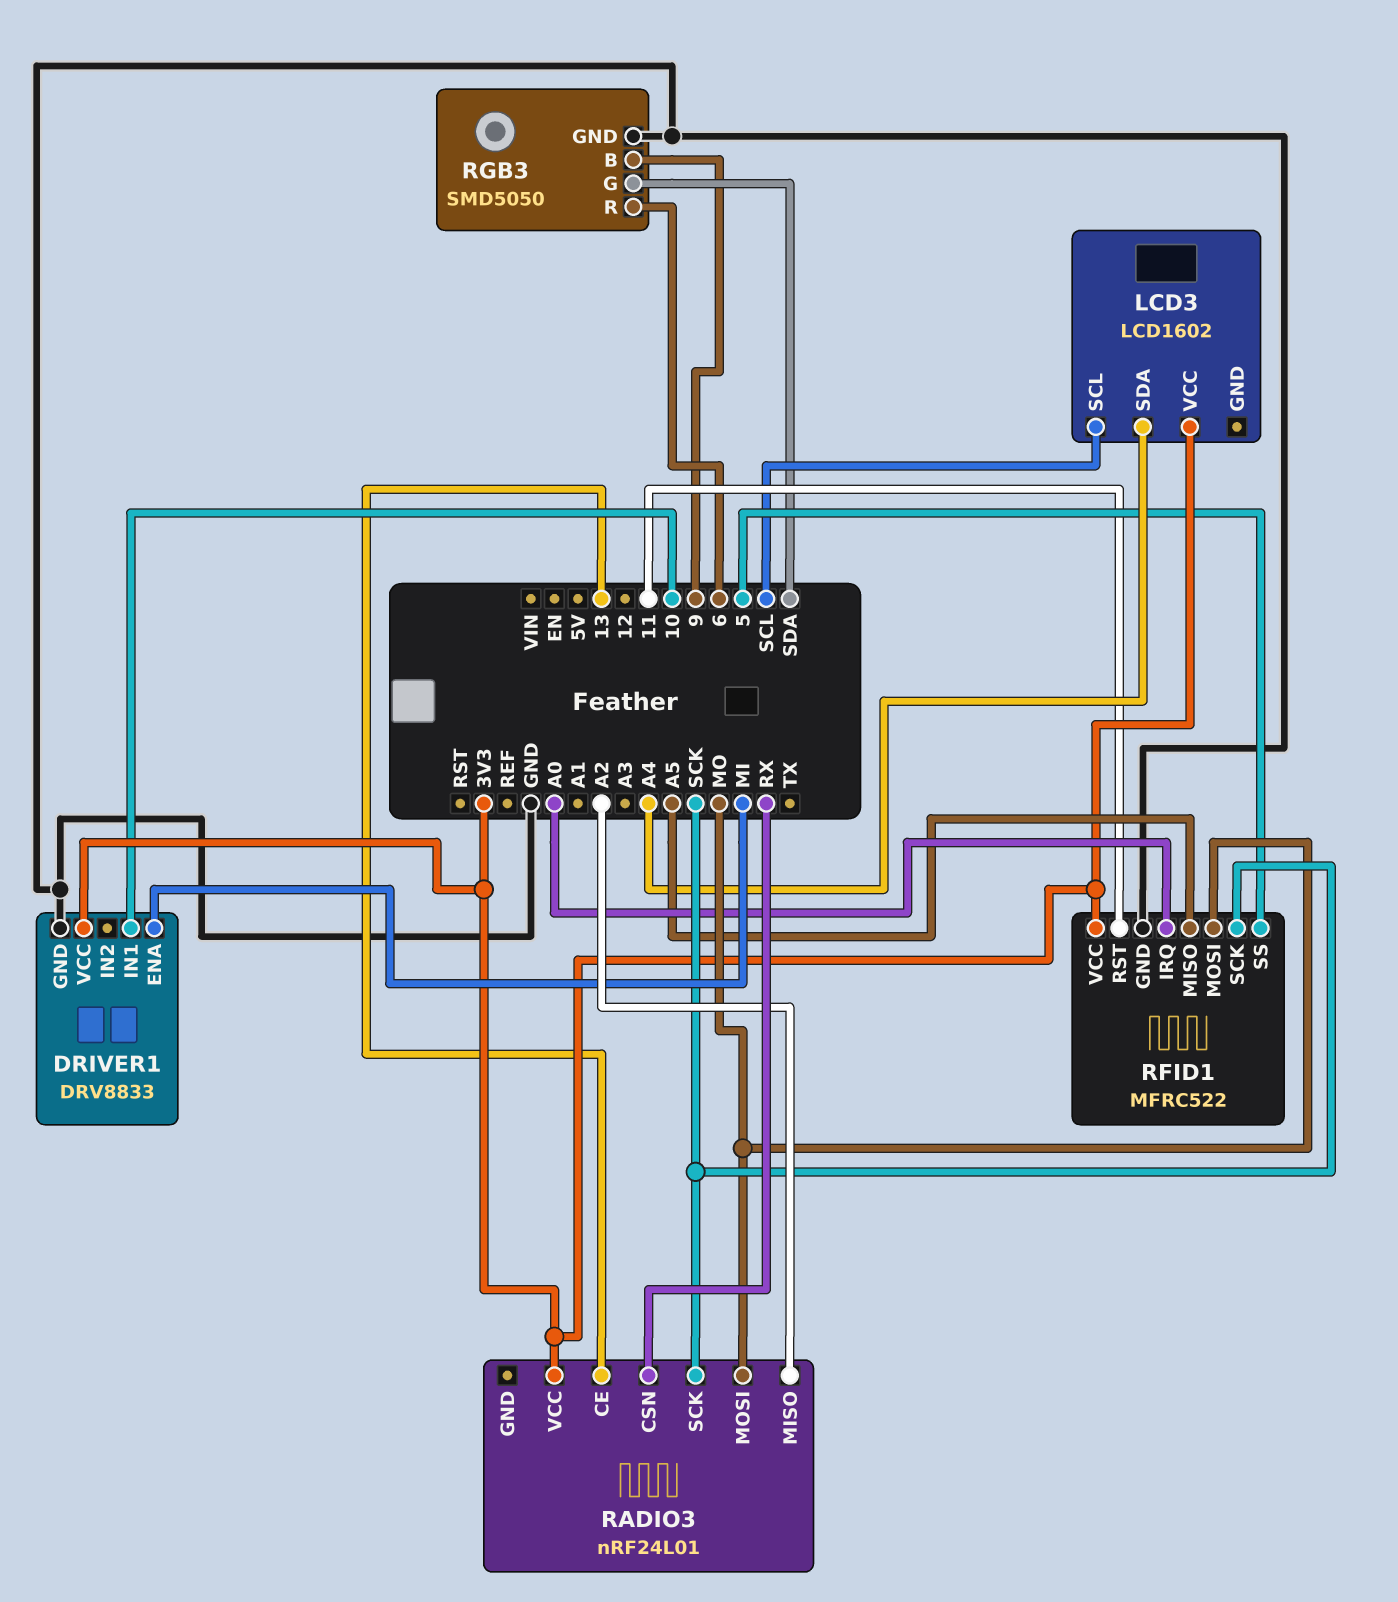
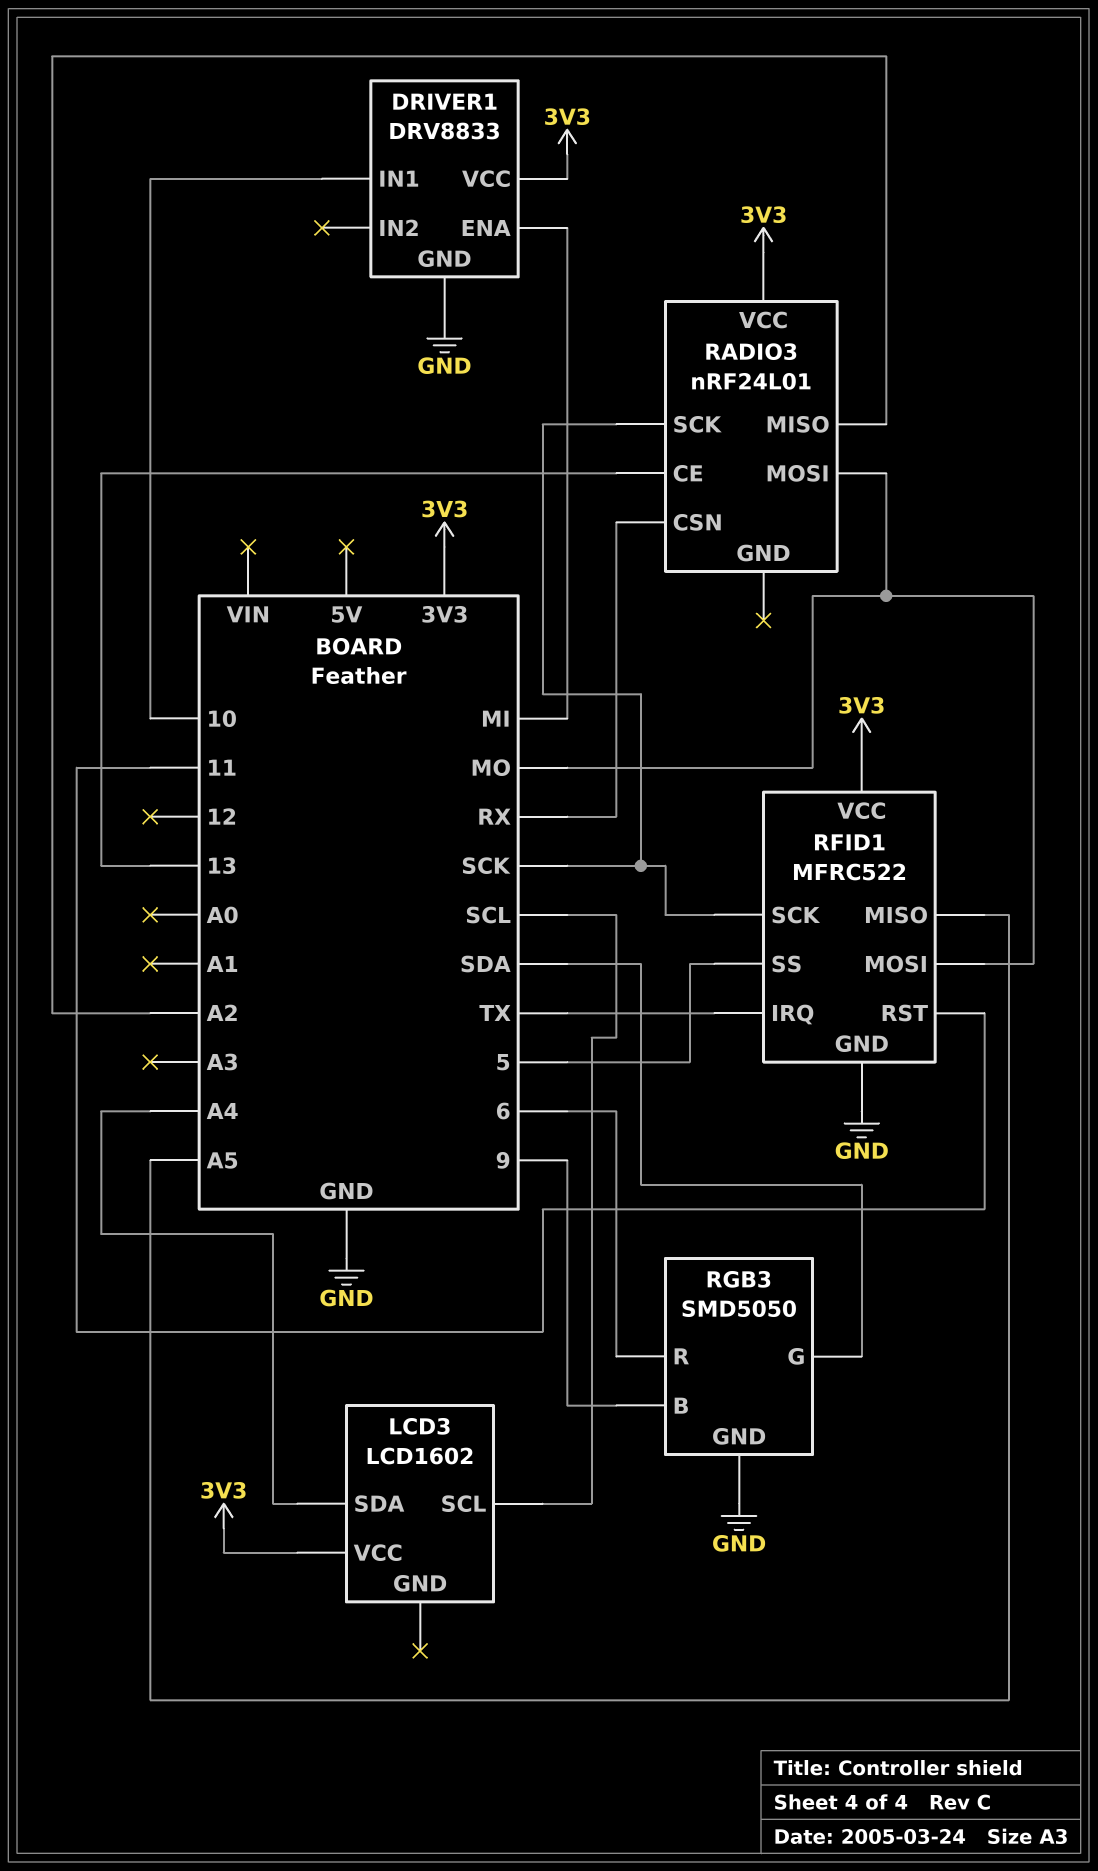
RFID1 pin IRQ: A0 -> TX

